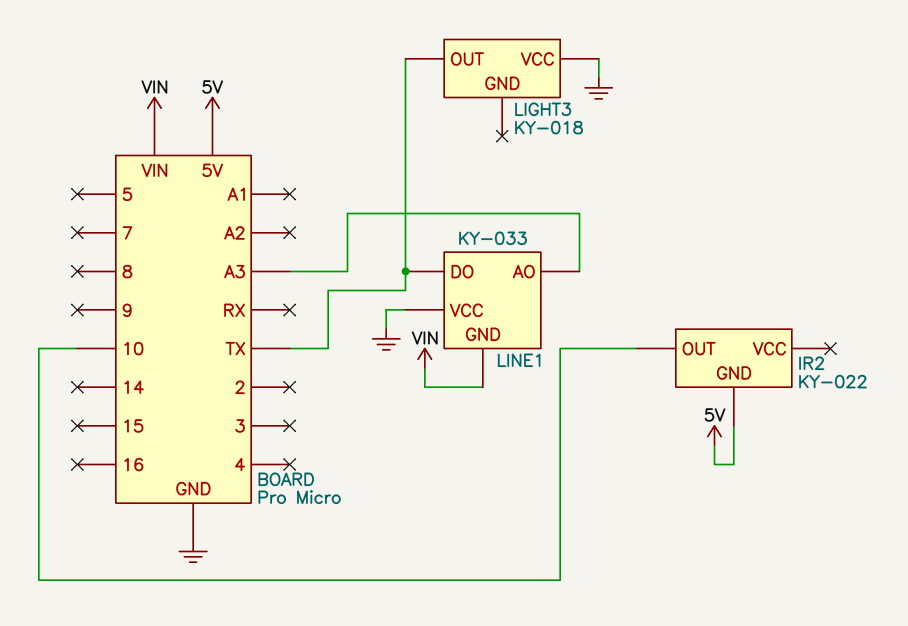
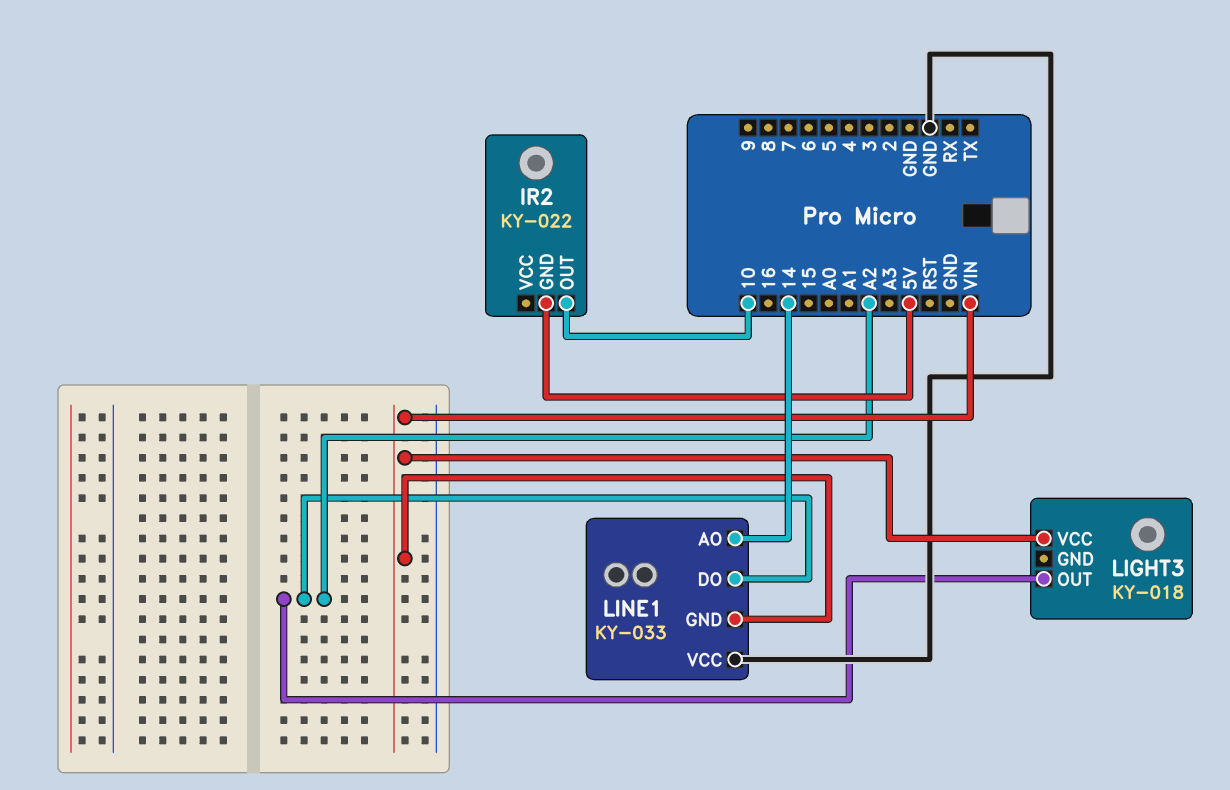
LIGHT3 pin OUT: TX -> A2
LIGHT3 pin VCC: GND -> VIN
LINE1 pin AO: A3 -> 14
LINE1 pin DO: TX -> A2

